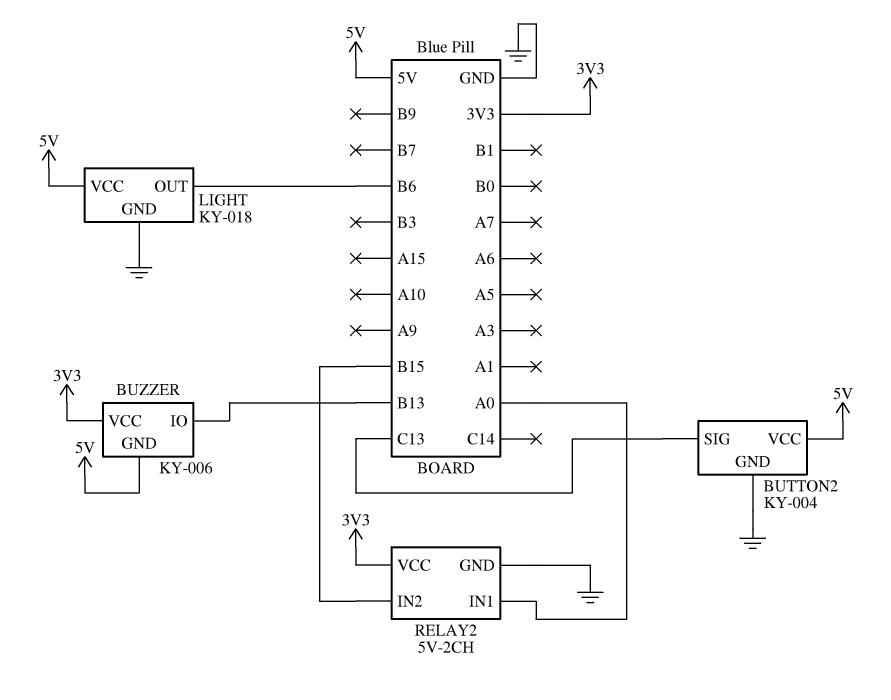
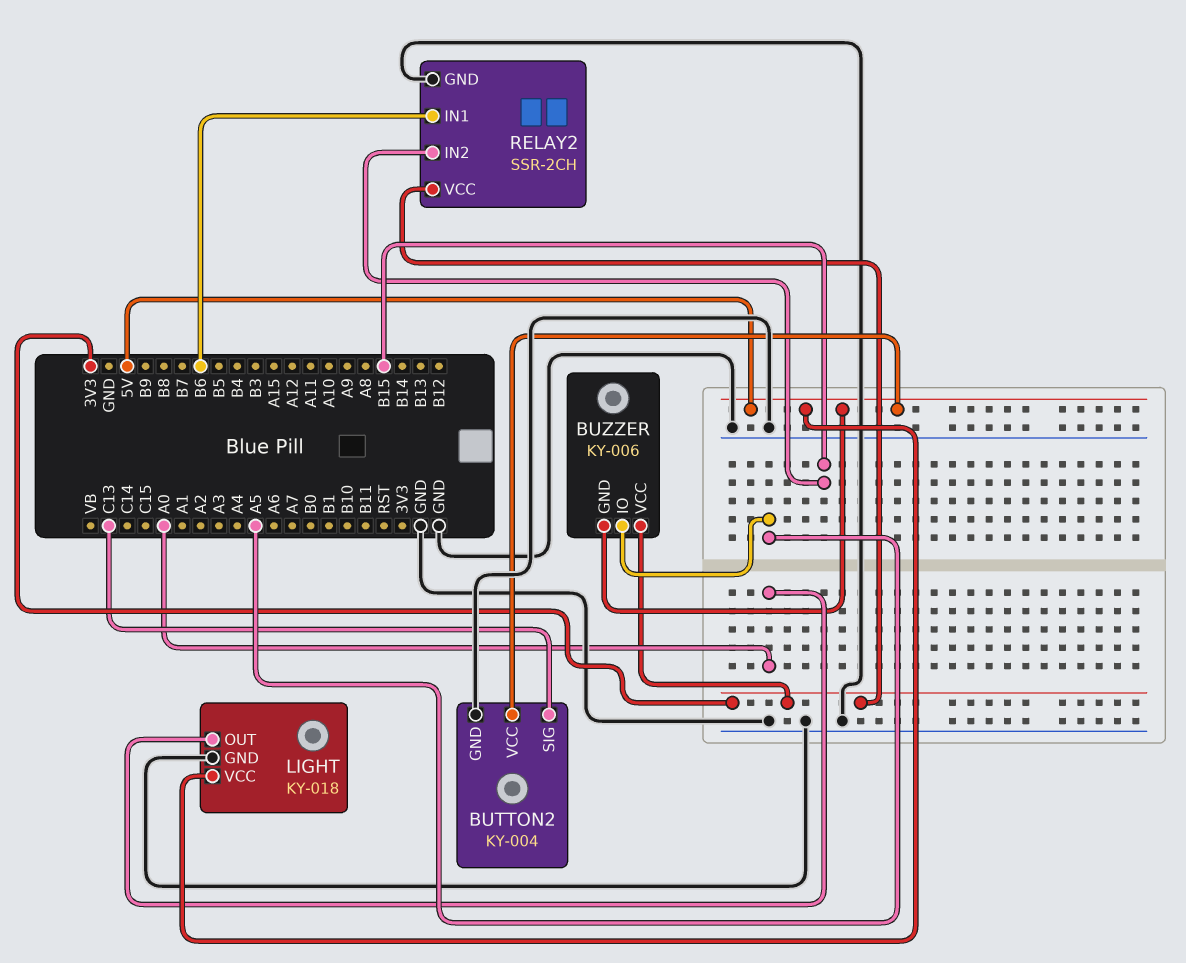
BUZZER pin IO: B13 -> A5
LIGHT pin OUT: B6 -> A0
RELAY2: 5V-2CH -> SSR-2CH
RELAY2 pin IN1: A0 -> B6

